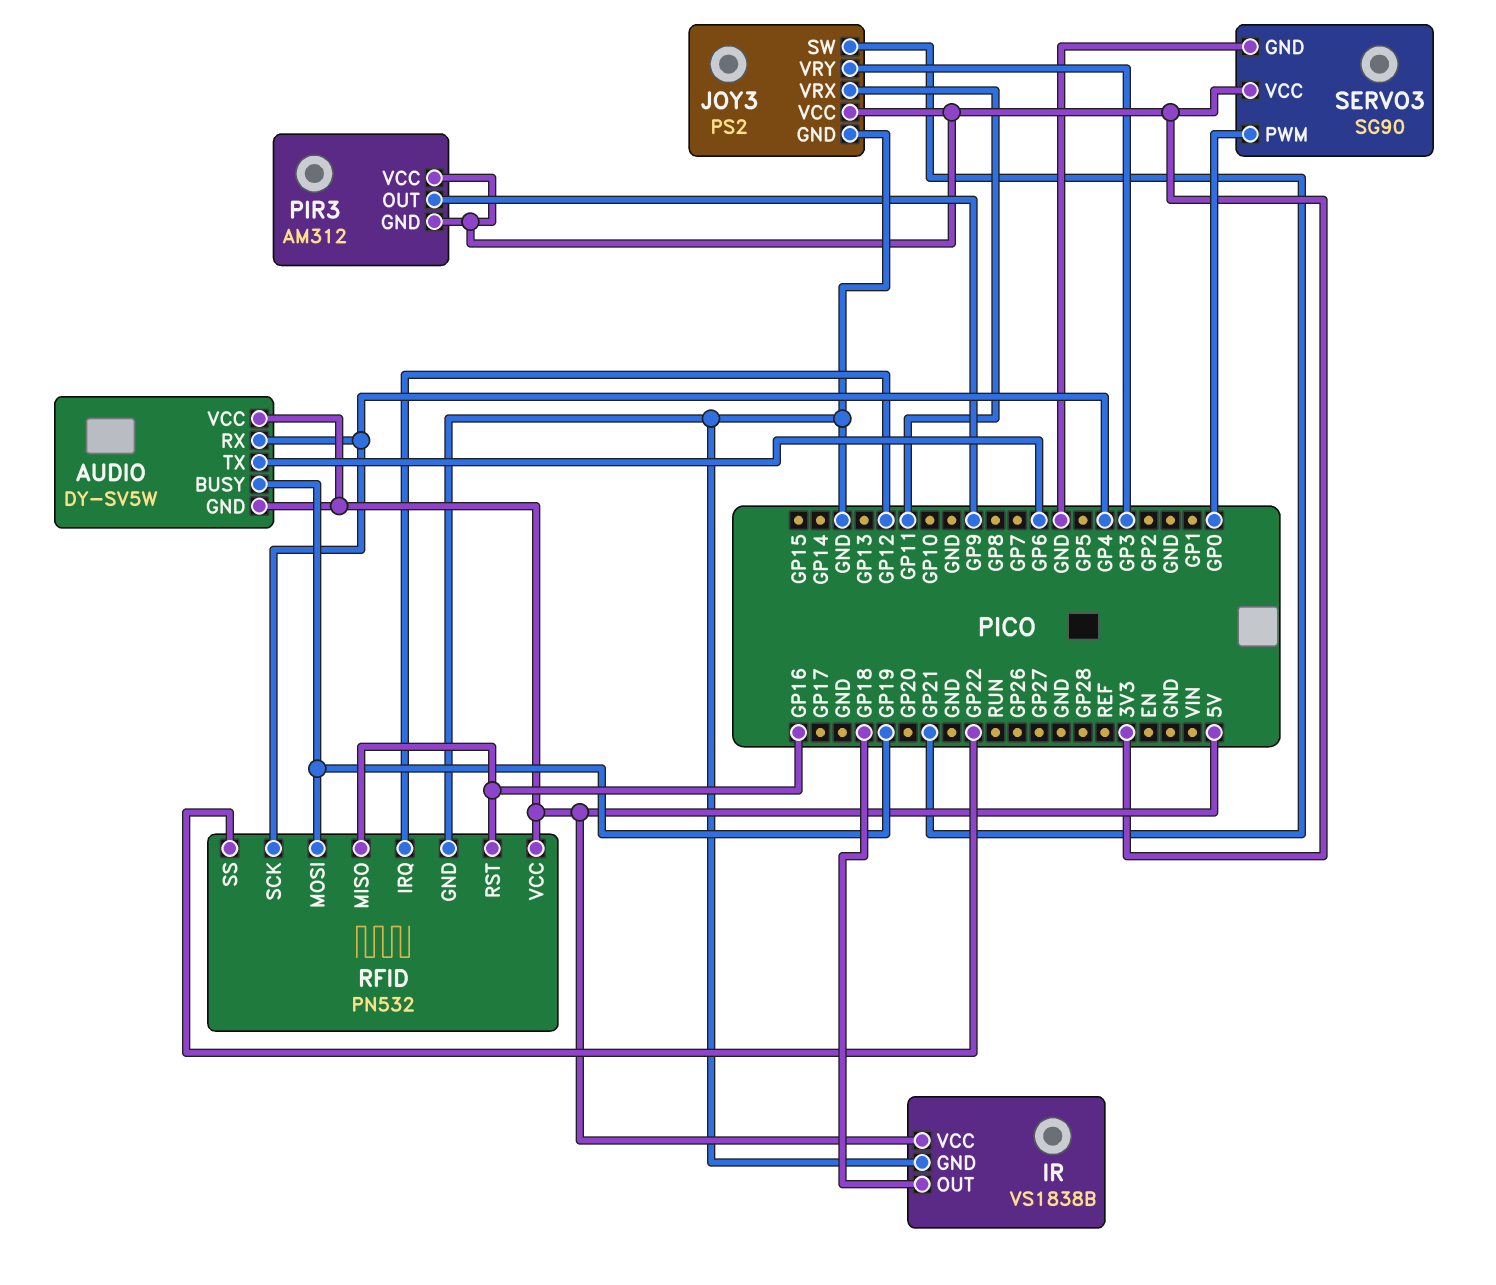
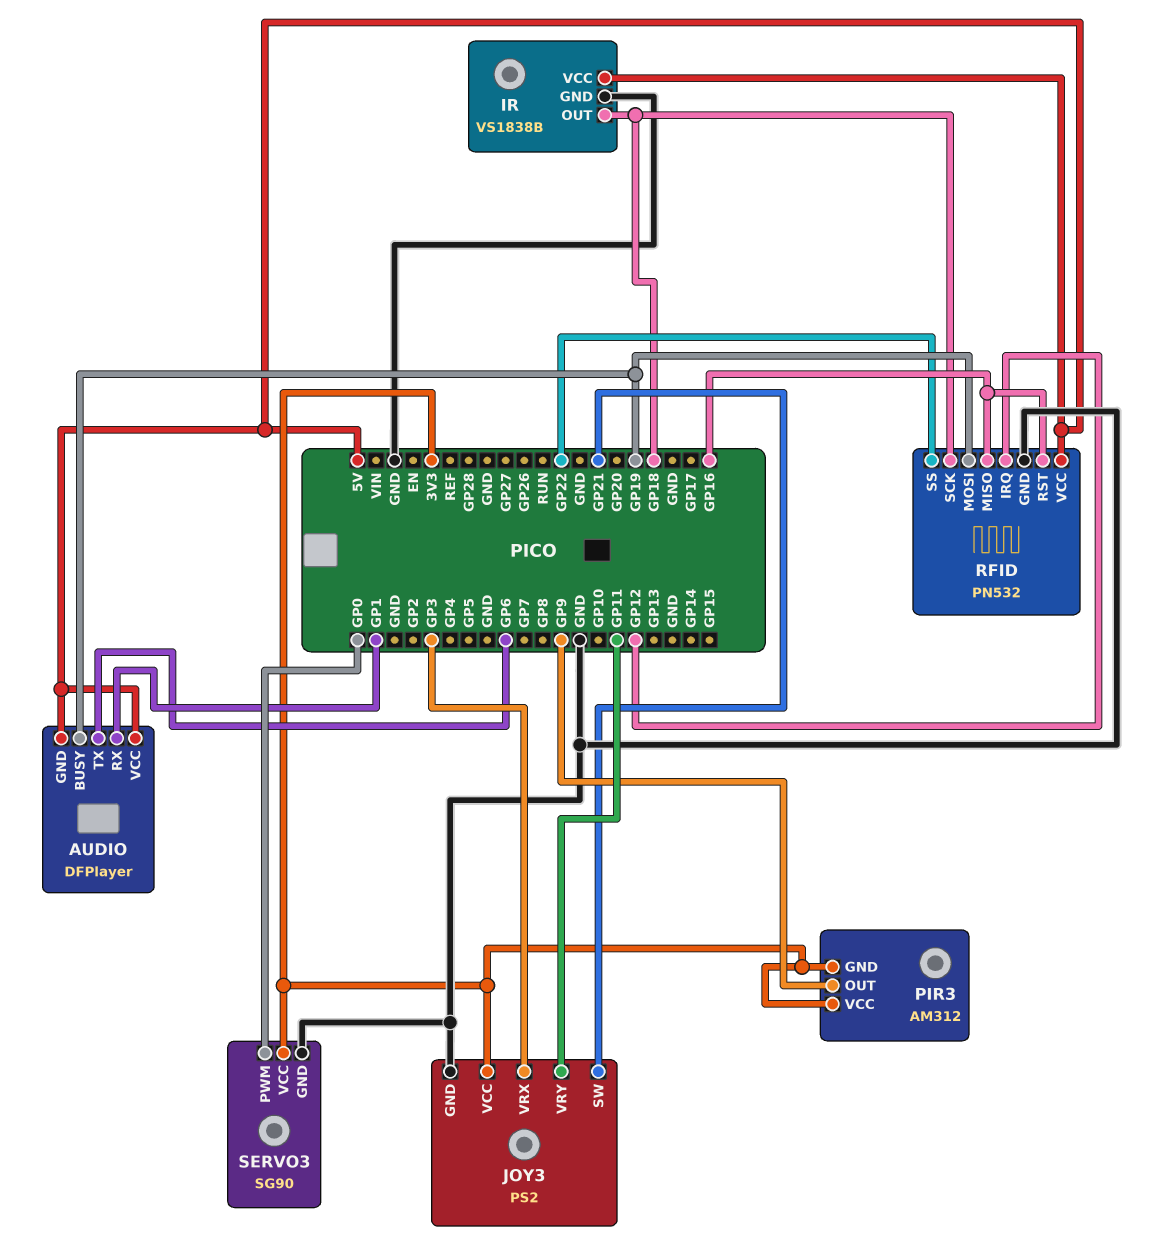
AUDIO: DY-SV5W -> DFPlayer
AUDIO pin RX: GP4 -> GP1
JOY3 pin VRX: GP11 -> GP3
JOY3 pin VRY: GP3 -> GP11
RFID pin SCK: GP4 -> GP18

